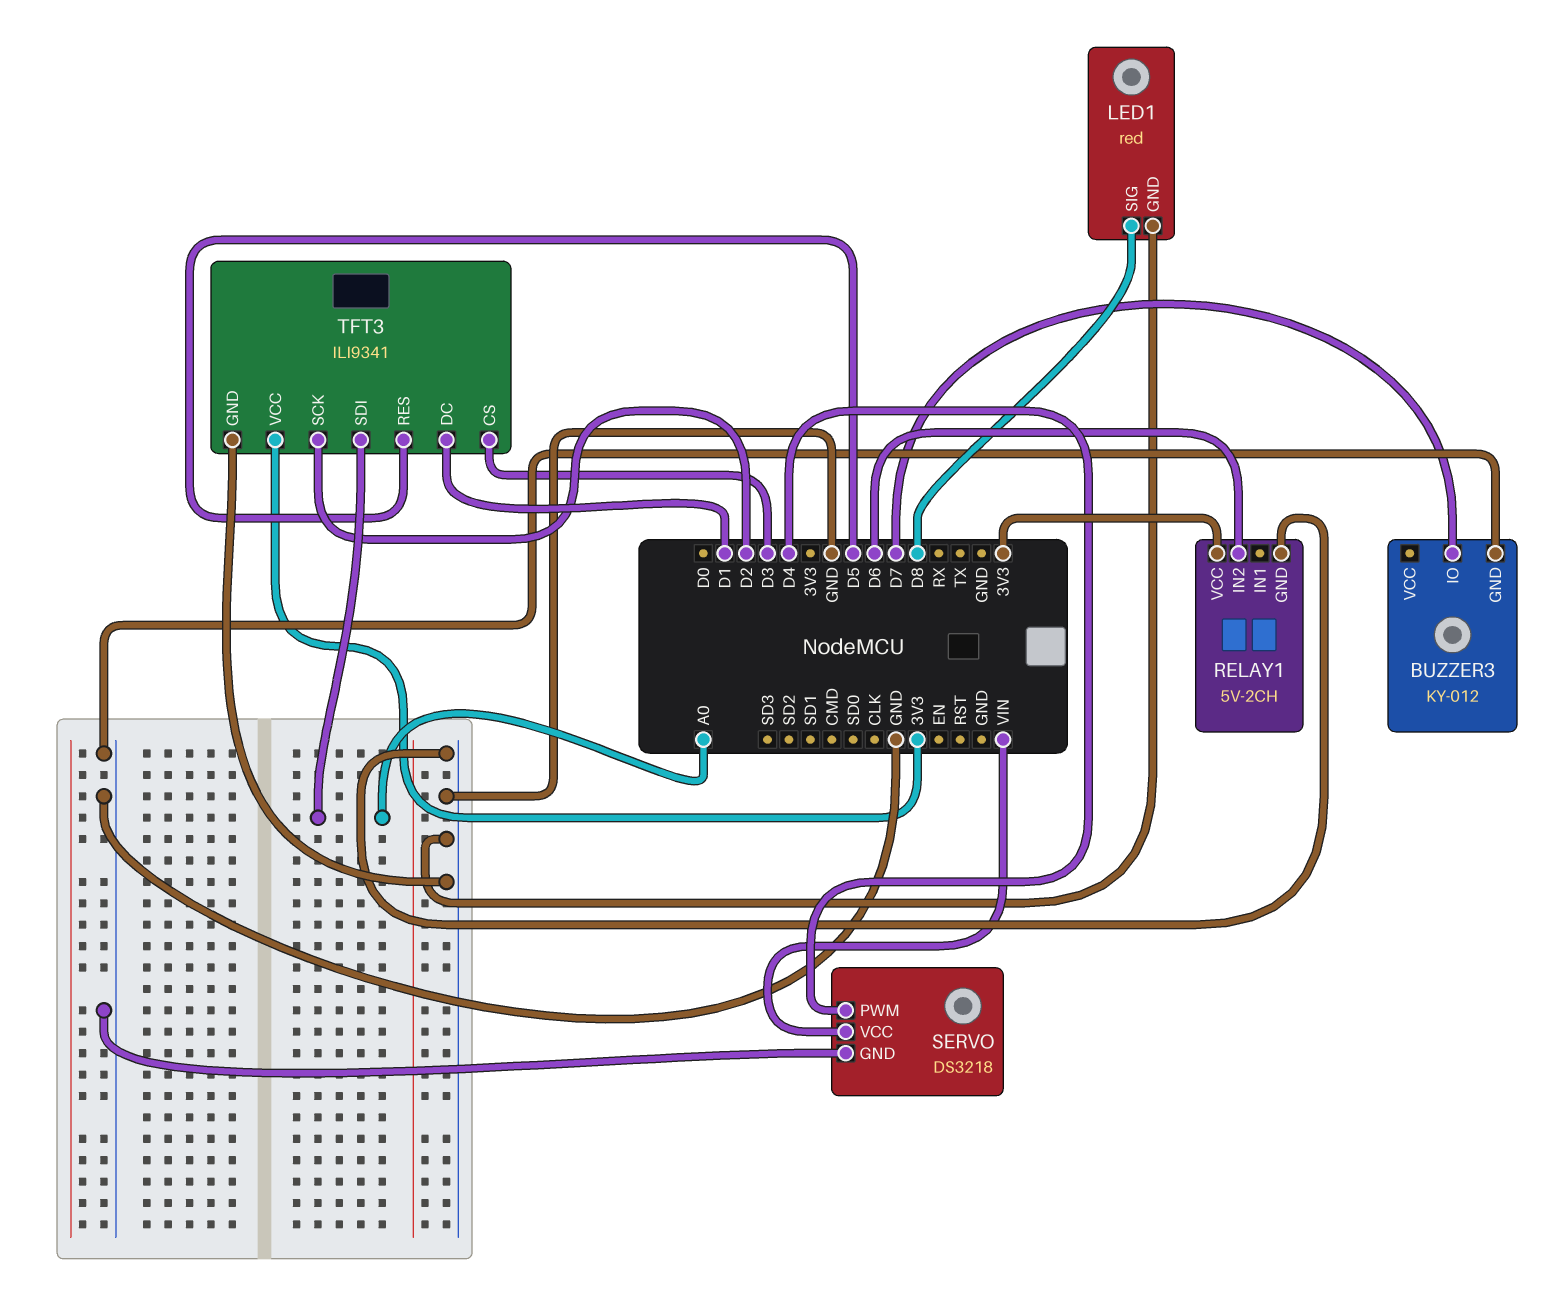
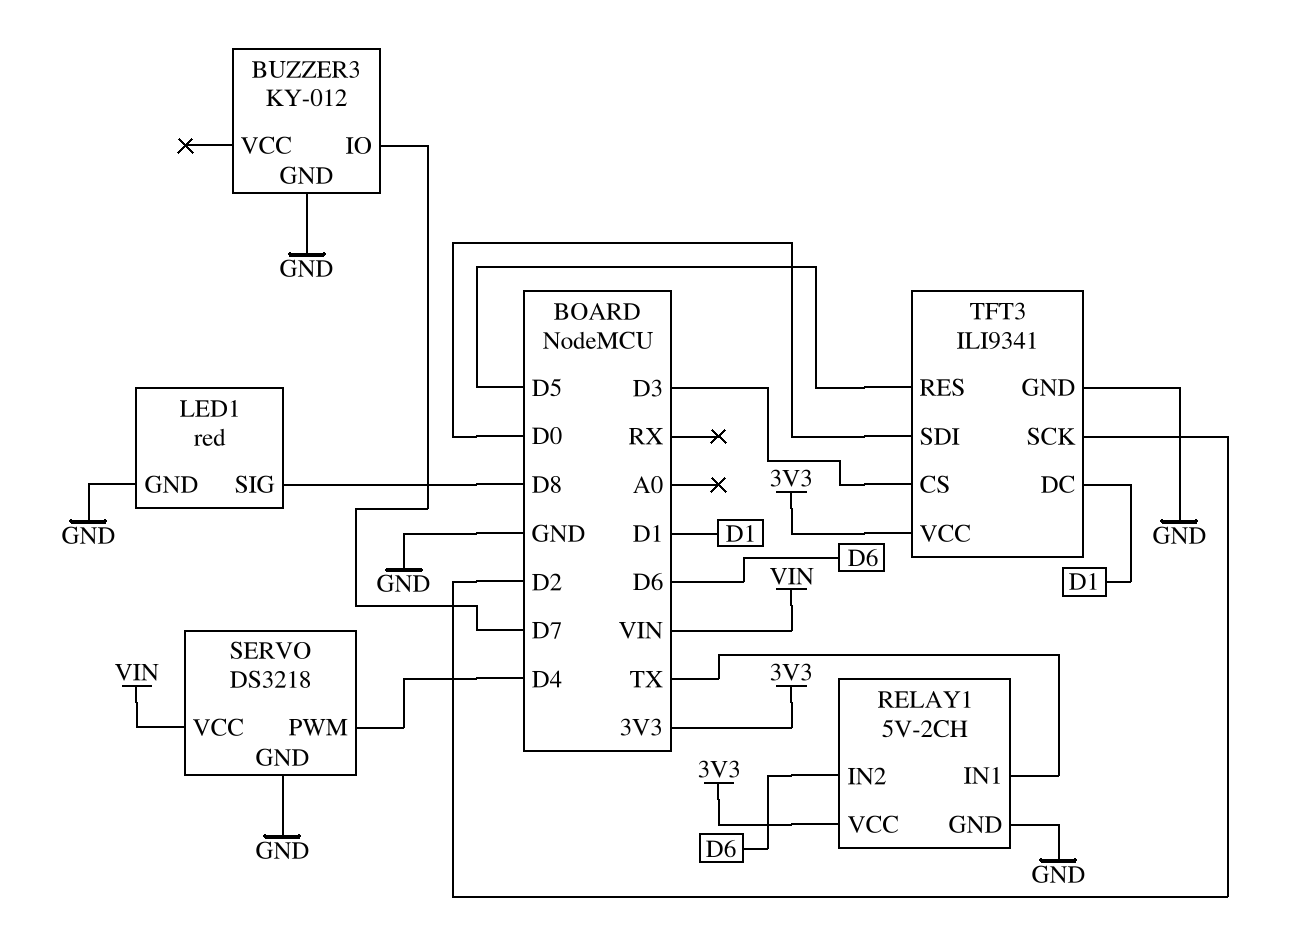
RELAY1 pin IN1: none -> TX
TFT3 pin SDI: A0 -> D0

